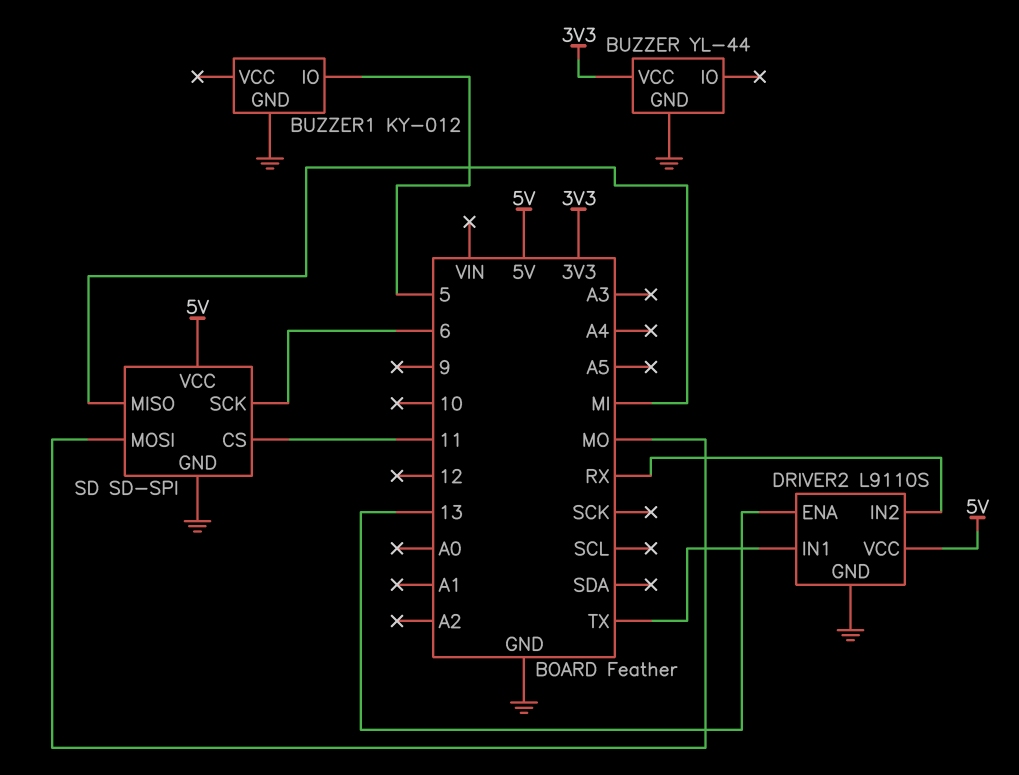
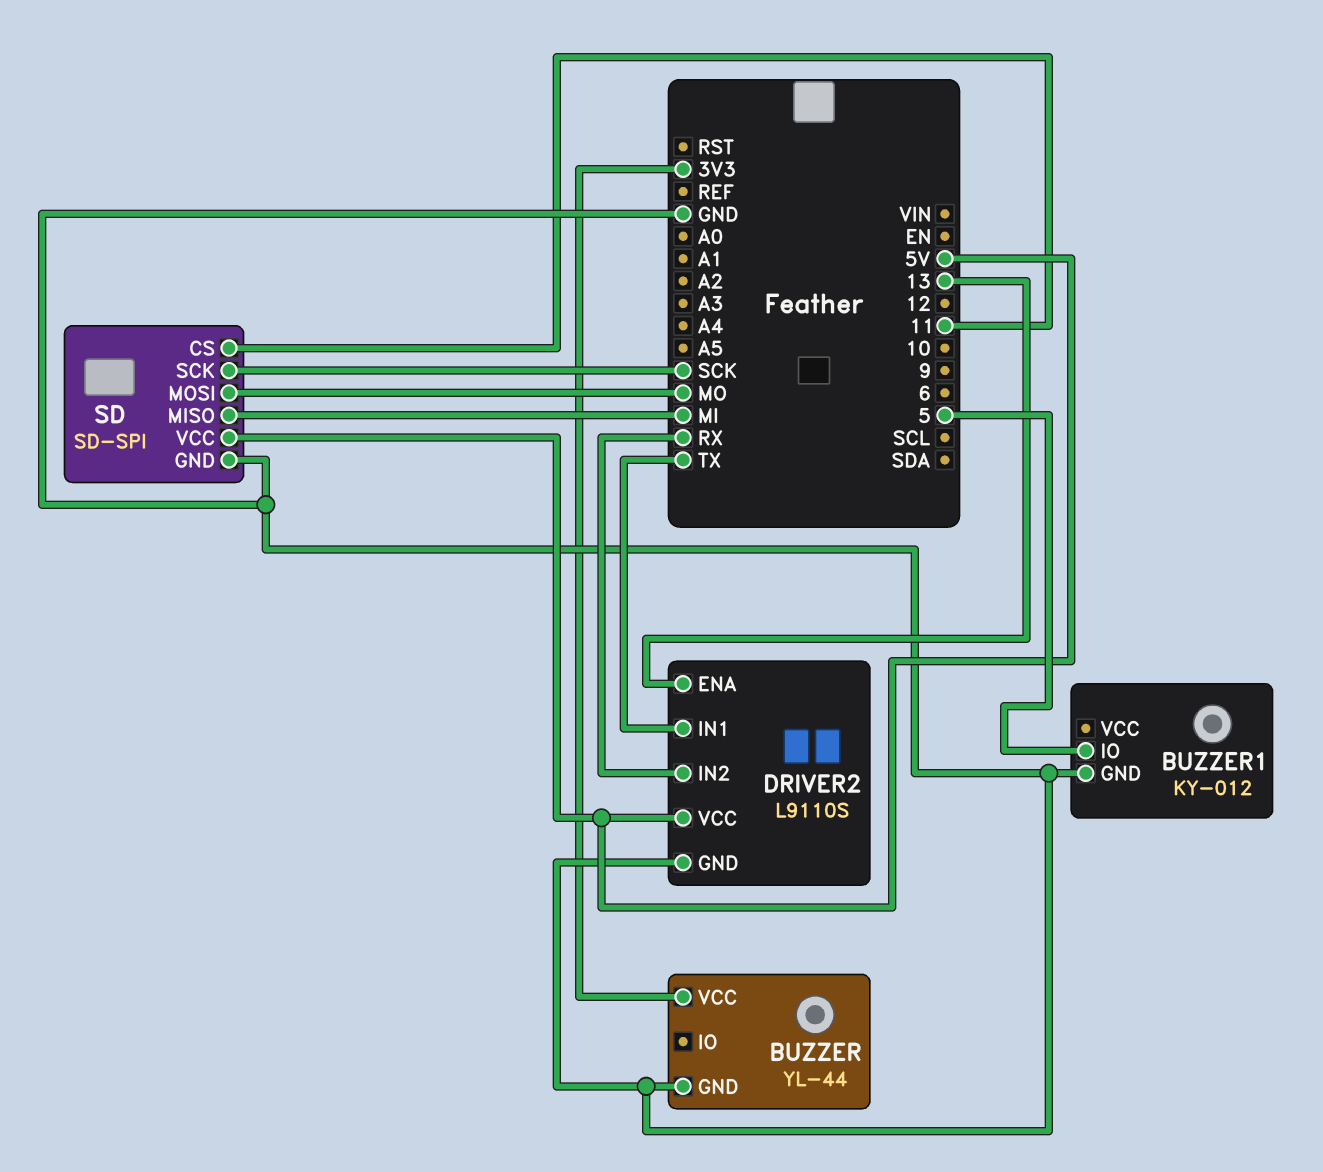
SD pin SCK: 6 -> SCK

